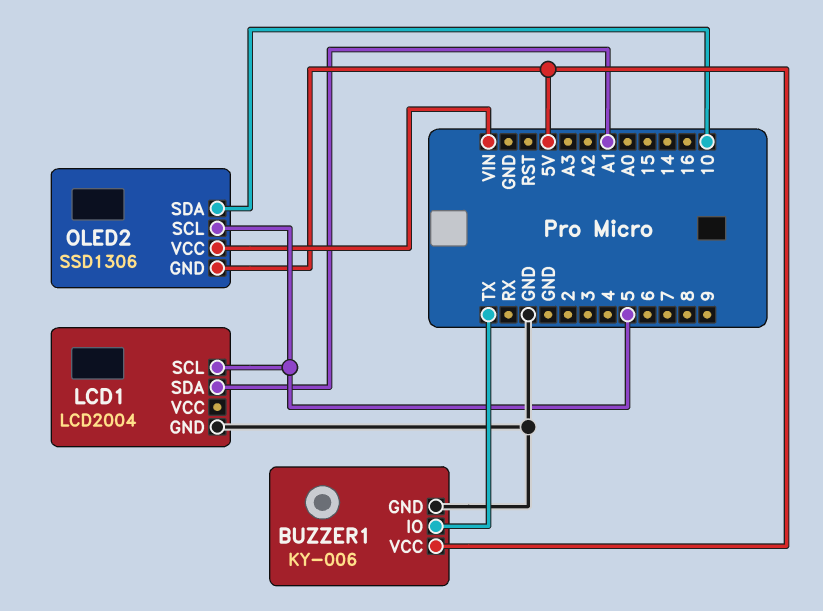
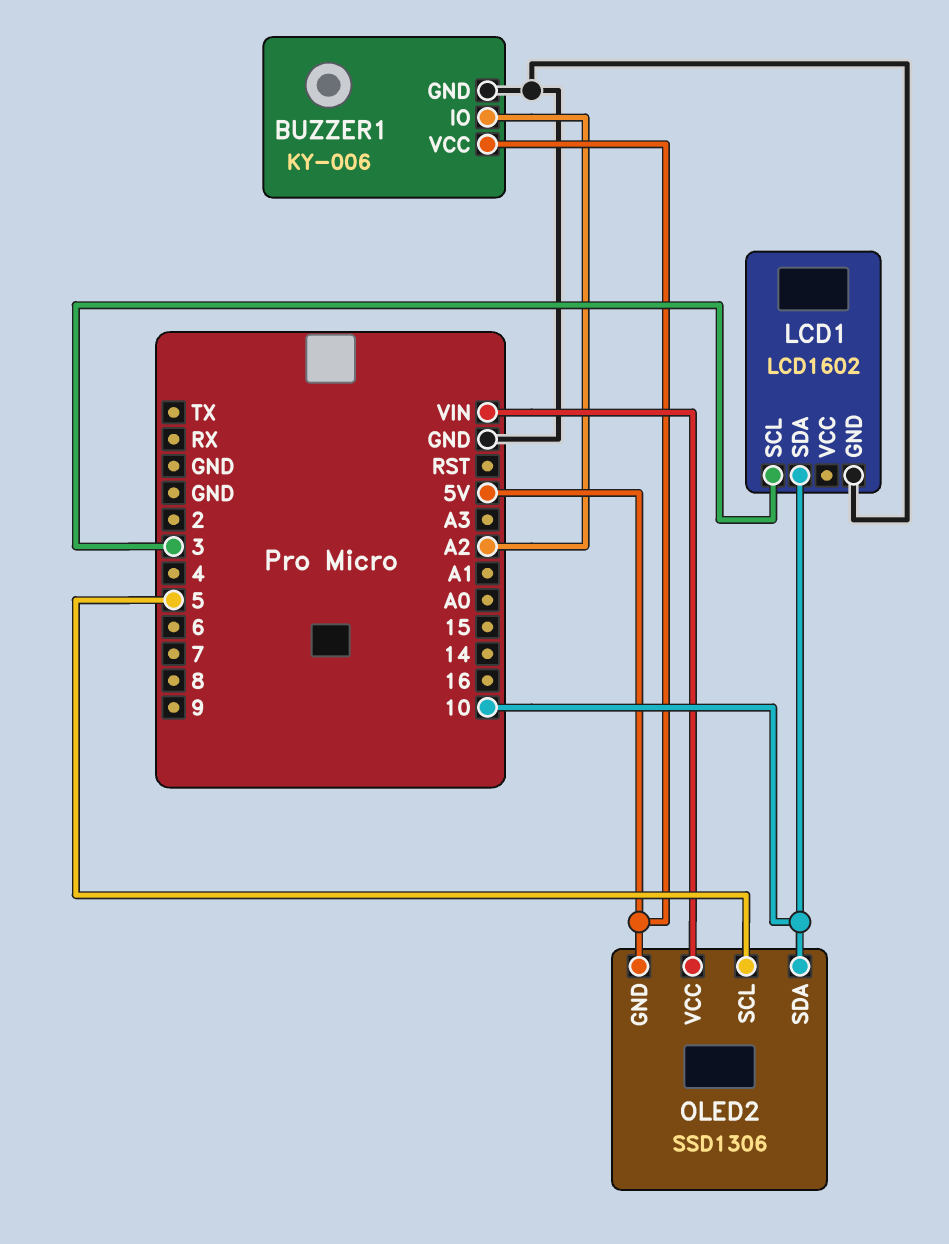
BUZZER1 pin IO: TX -> A2
LCD1: LCD2004 -> LCD1602
LCD1 pin SCL: 5 -> 3
LCD1 pin SDA: A1 -> 10

